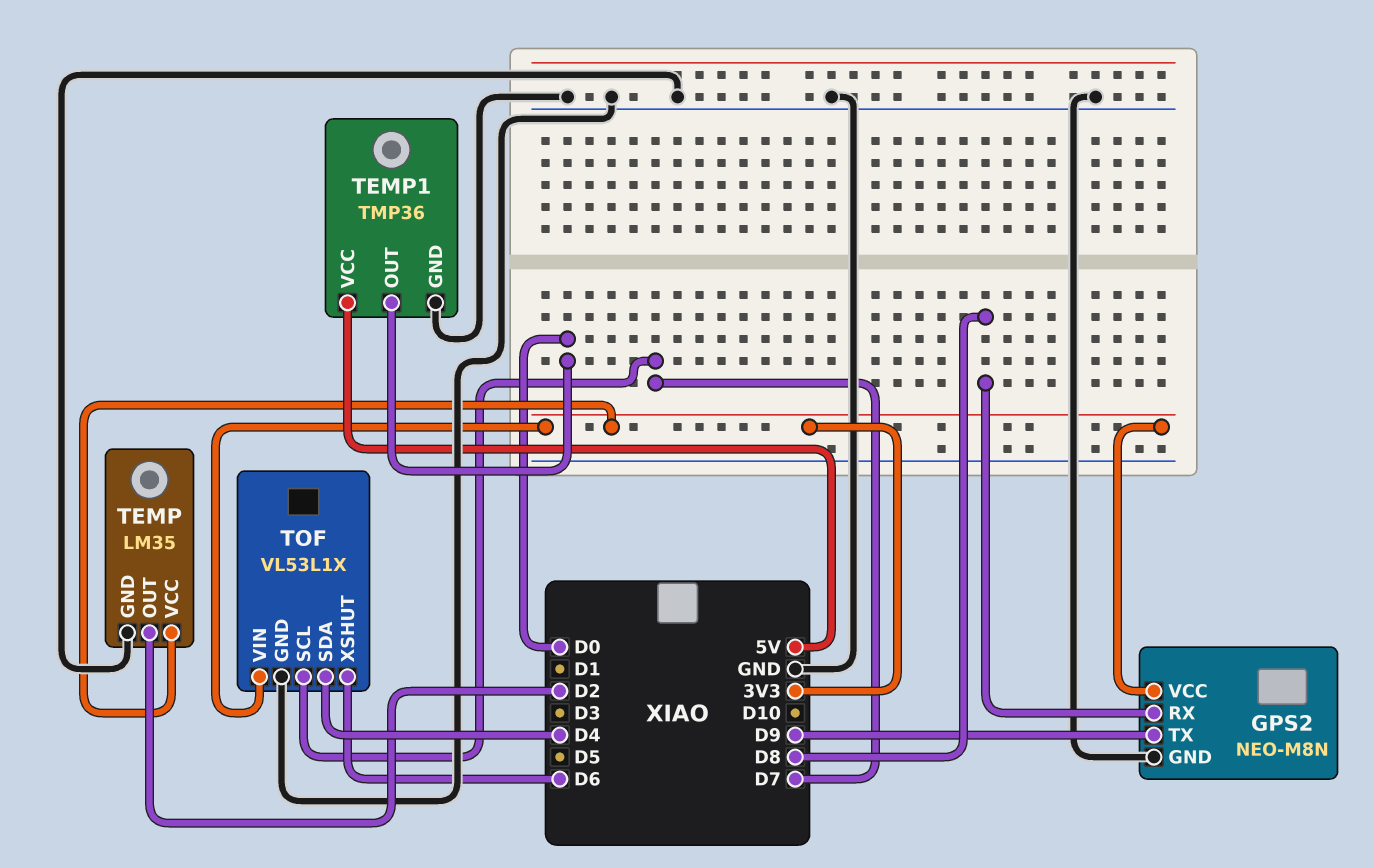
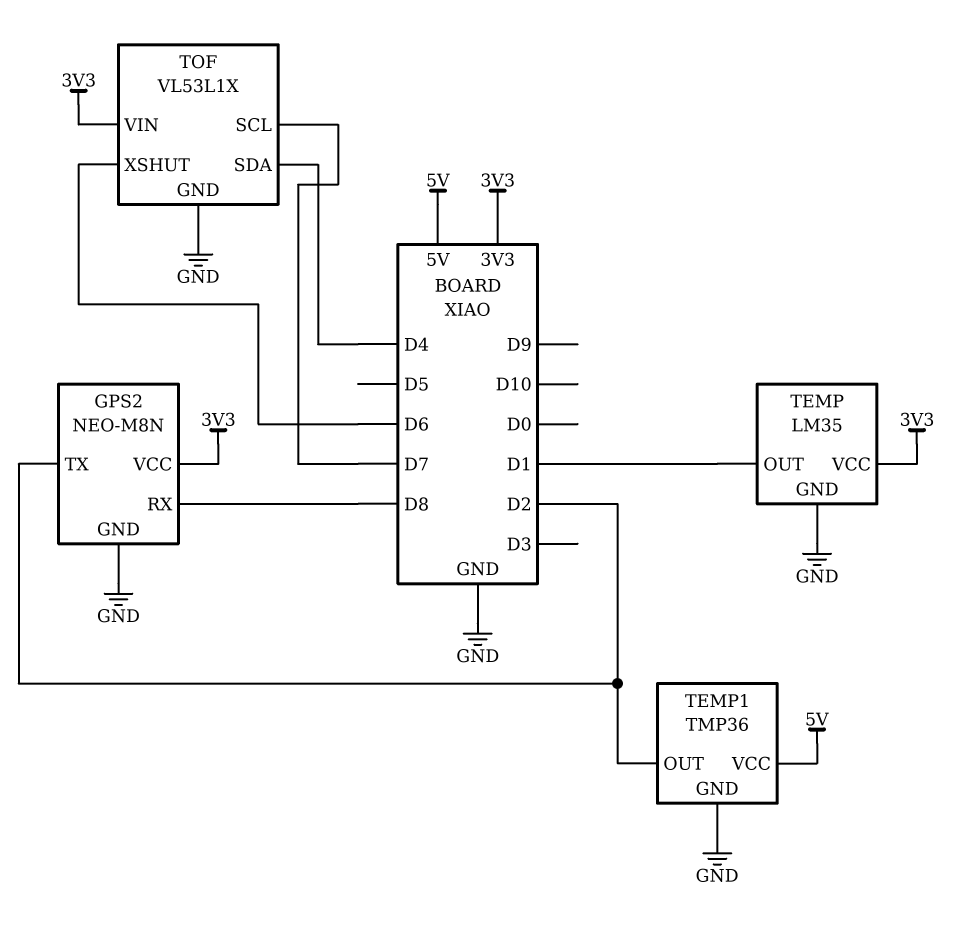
GPS2 pin TX: D9 -> D2
TEMP pin OUT: D2 -> D1
TEMP1 pin OUT: D0 -> D2

